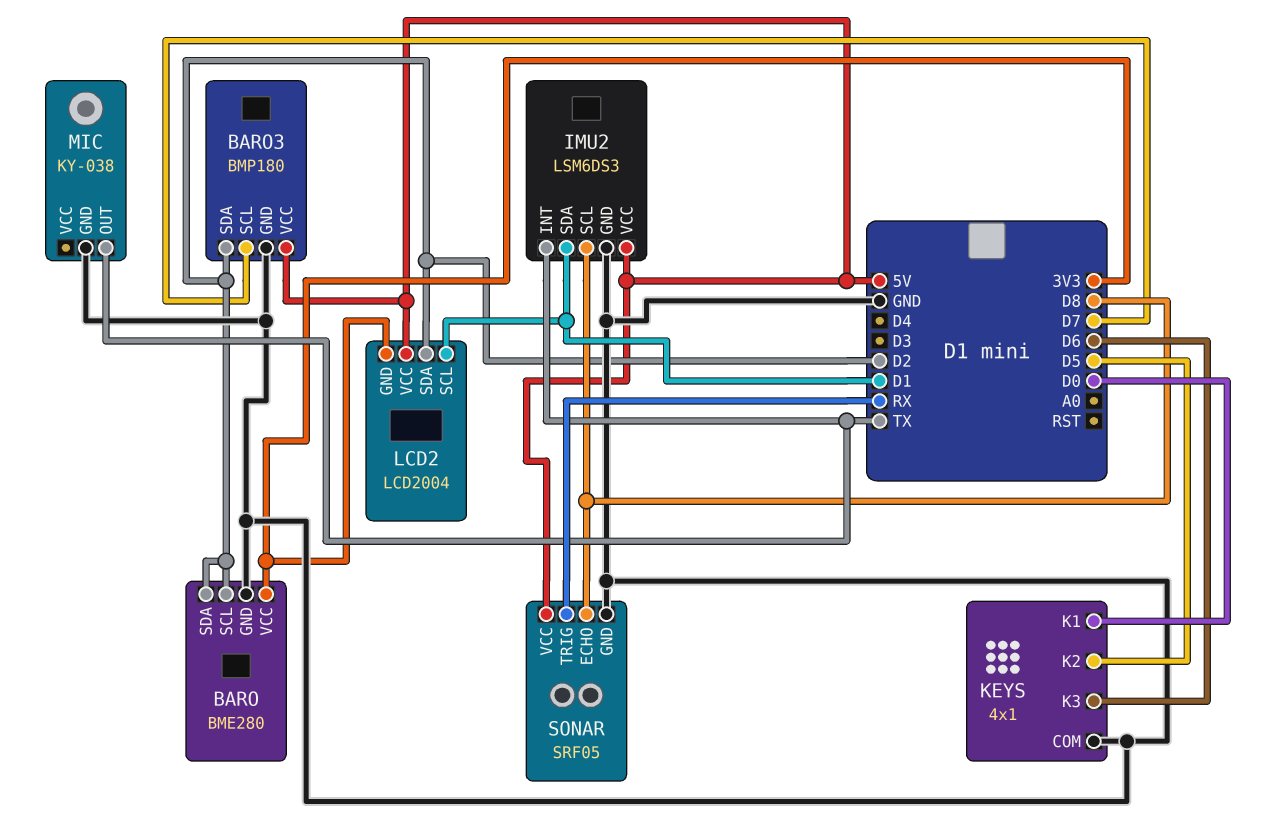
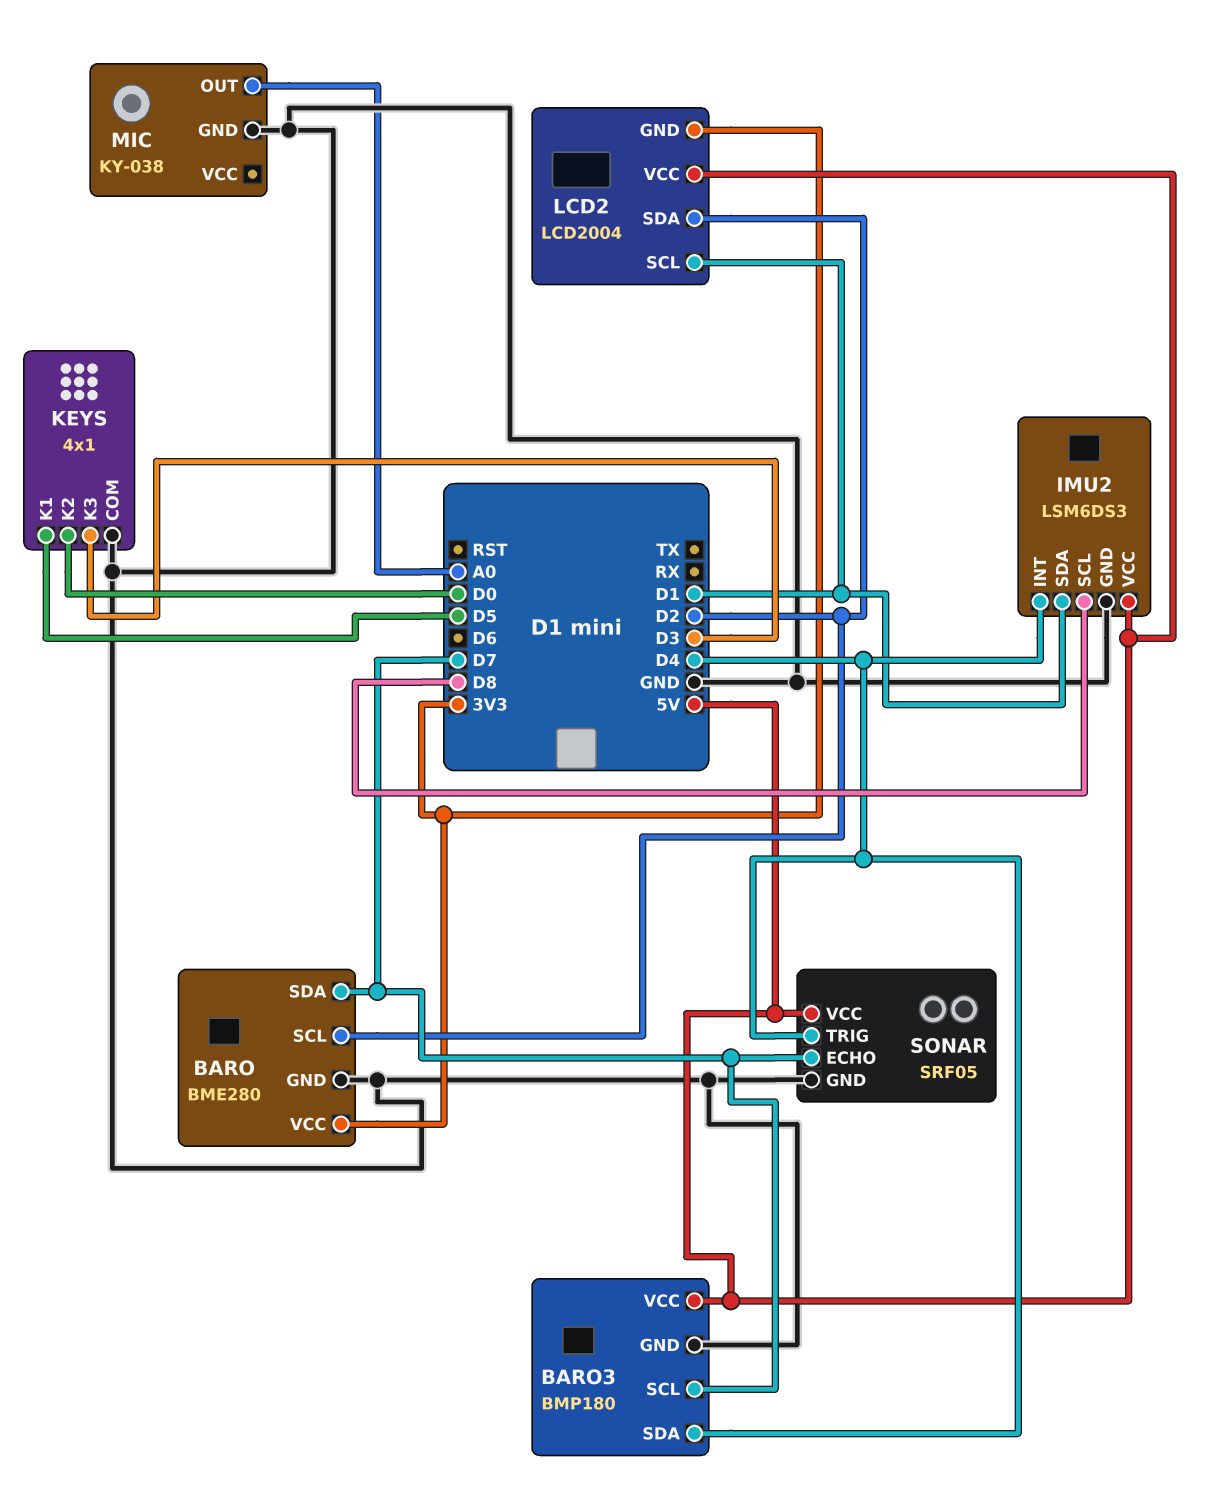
BARO pin SDA: D2 -> D7
BARO3 pin SDA: D2 -> D4
IMU2 pin INT: TX -> D4
KEYS pin K1: D0 -> D5
KEYS pin K2: D5 -> D0
KEYS pin K3: D6 -> D3
MIC pin OUT: TX -> A0
SONAR pin ECHO: D8 -> D7
SONAR pin TRIG: RX -> D4

